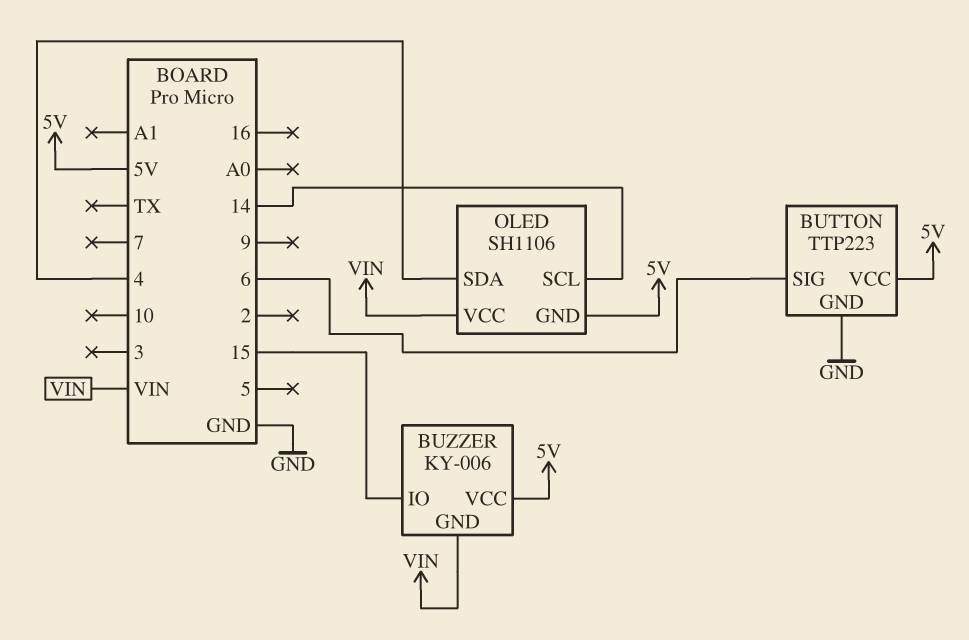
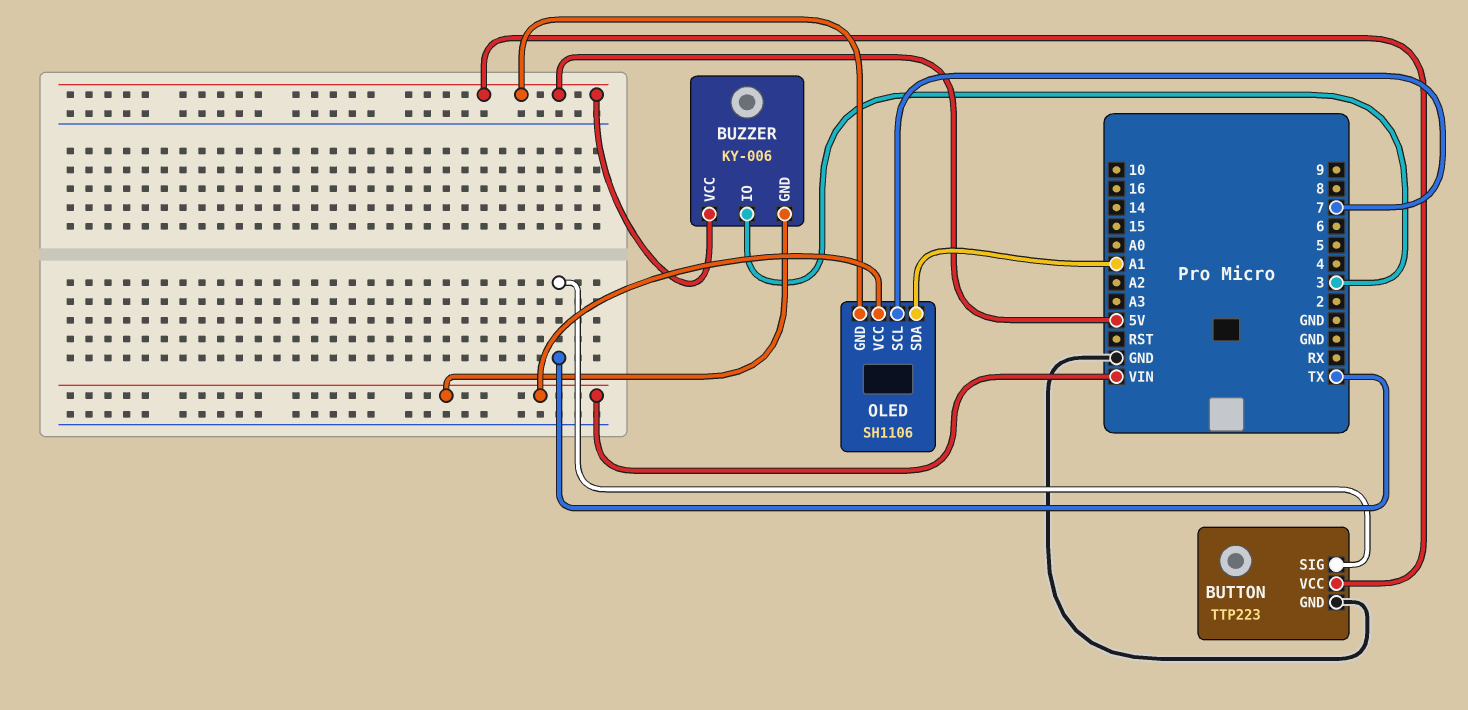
BUTTON pin SIG: 6 -> TX
BUZZER pin IO: 15 -> 3
OLED pin SCL: 14 -> 7
OLED pin SDA: 4 -> A1

